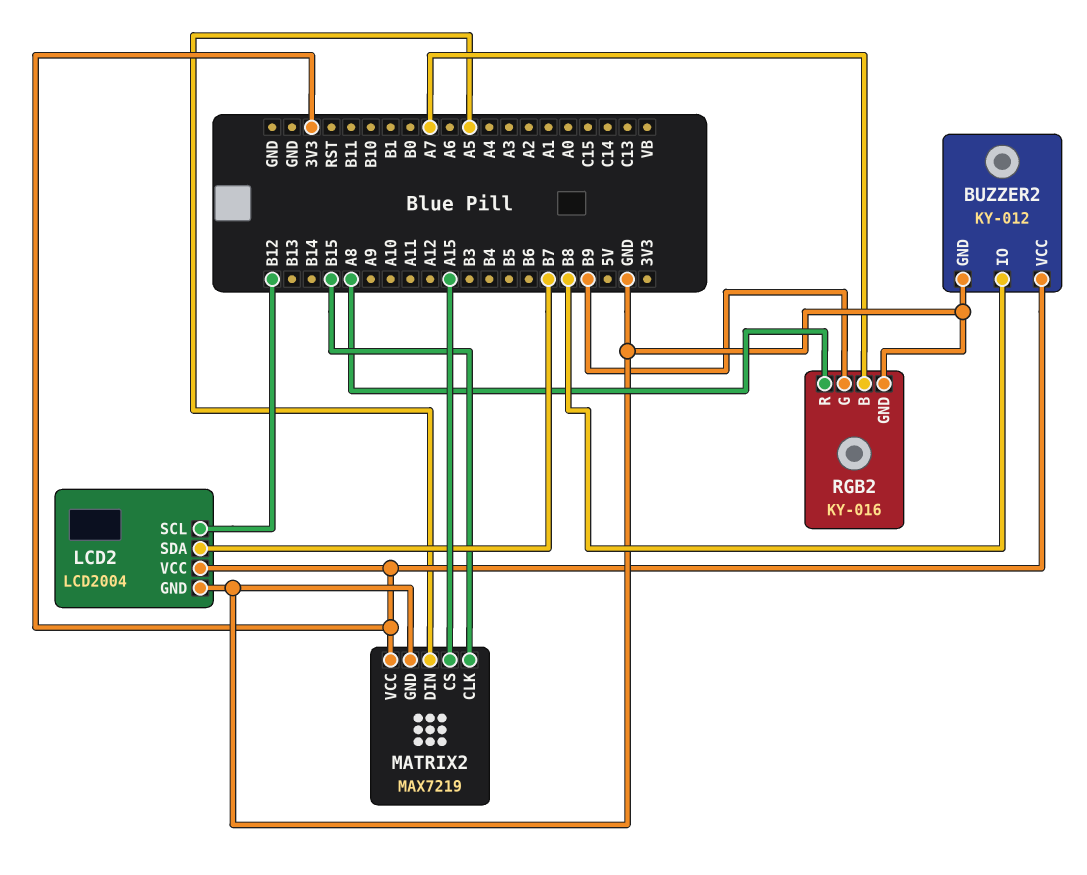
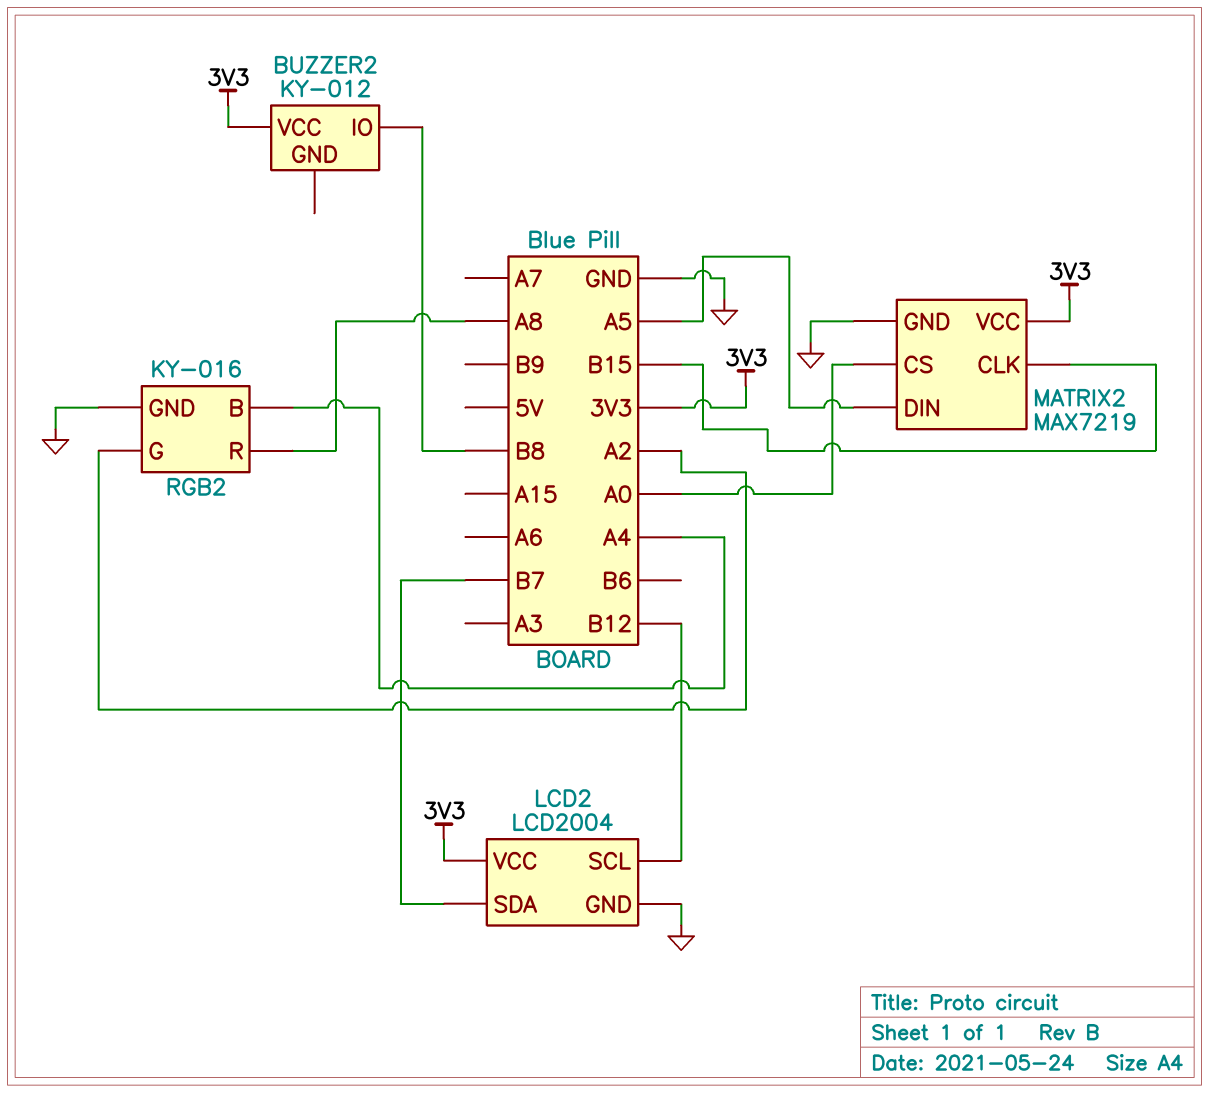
BUZZER2 pin GND: GND -> none
MATRIX2 pin CS: A15 -> A0
RGB2 pin B: A7 -> A4
RGB2 pin G: B9 -> A2

